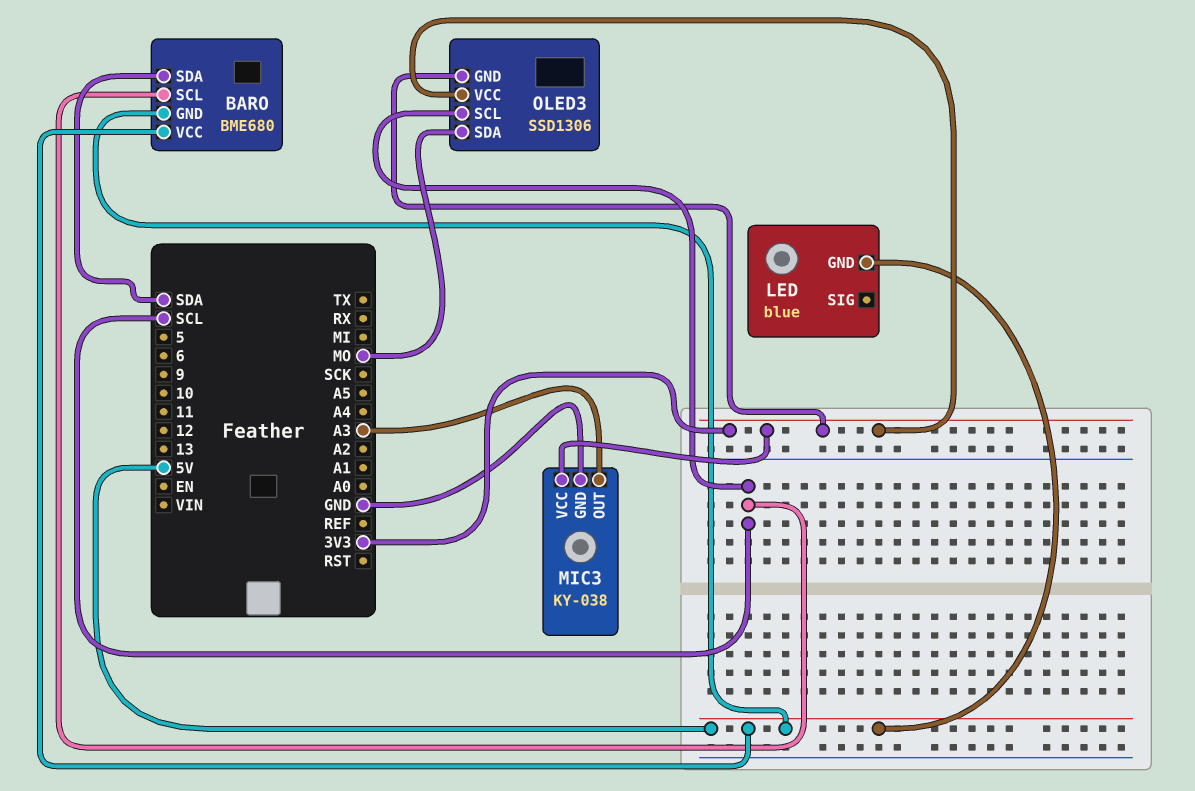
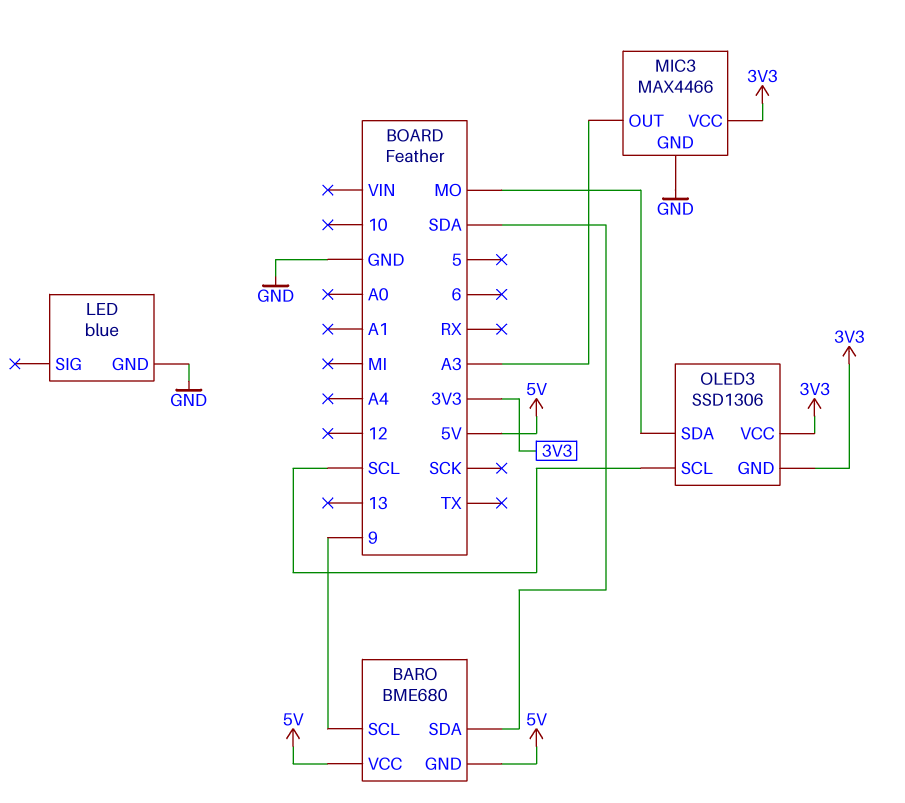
BARO pin SCL: SCL -> 9
LED pin GND: 5V -> GND
MIC3: KY-038 -> MAX4466

